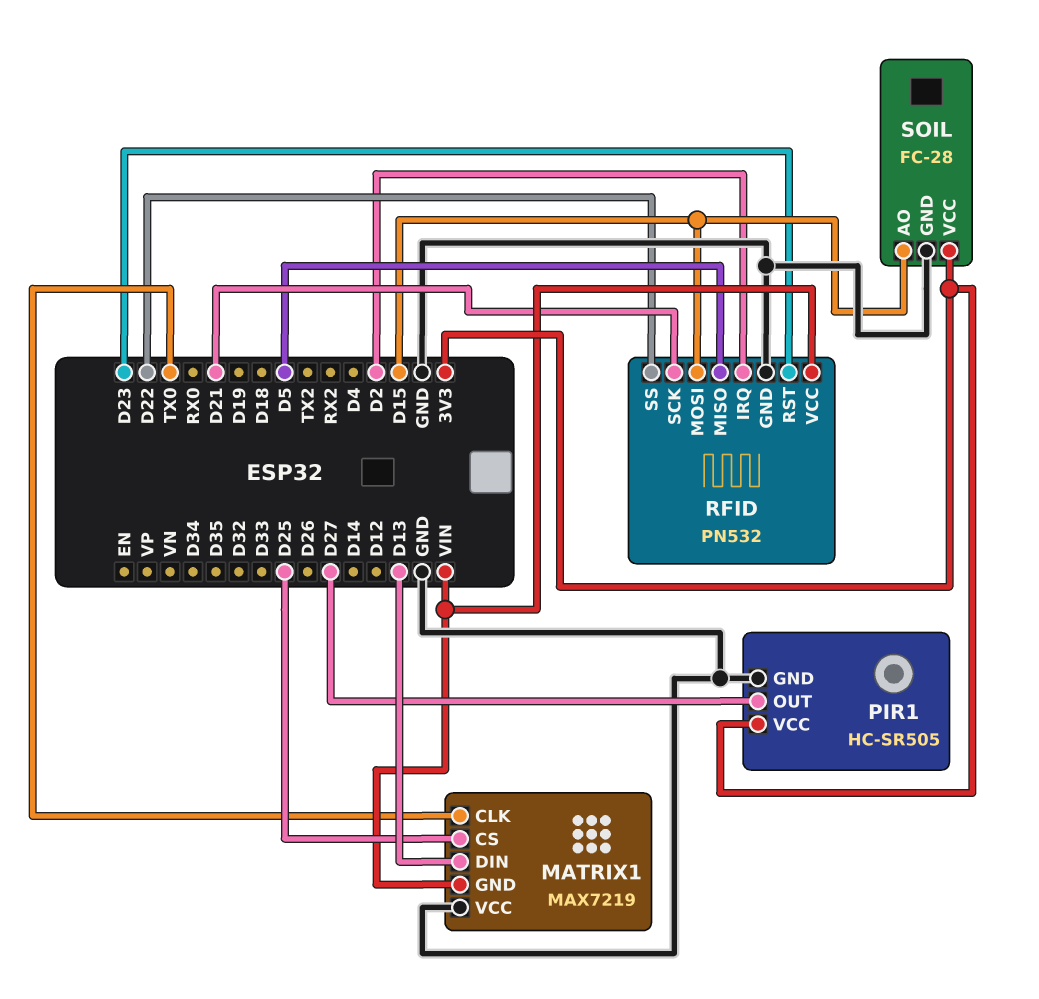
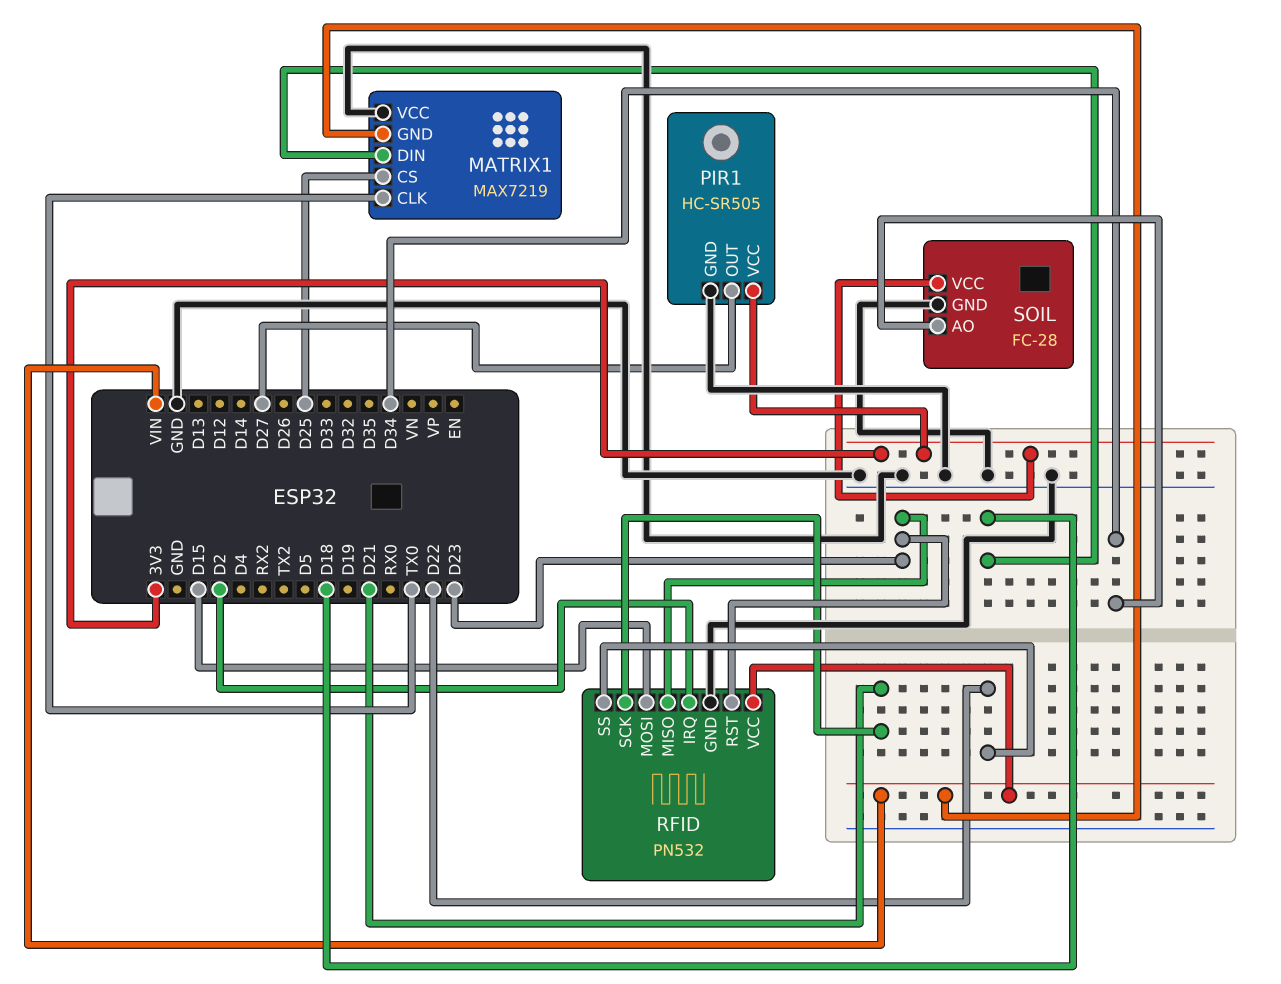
MATRIX1 pin DIN: D13 -> D18
RFID pin MISO: D5 -> D23
SOIL pin AO: D15 -> D34

